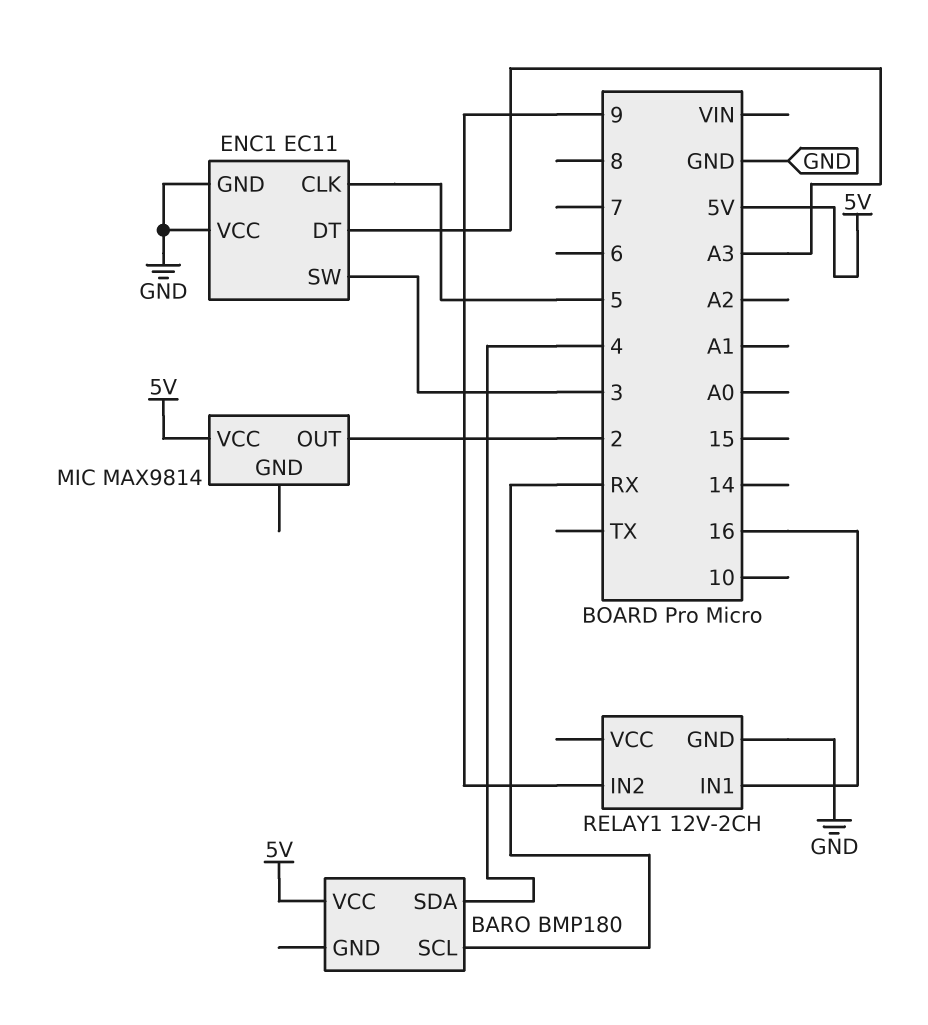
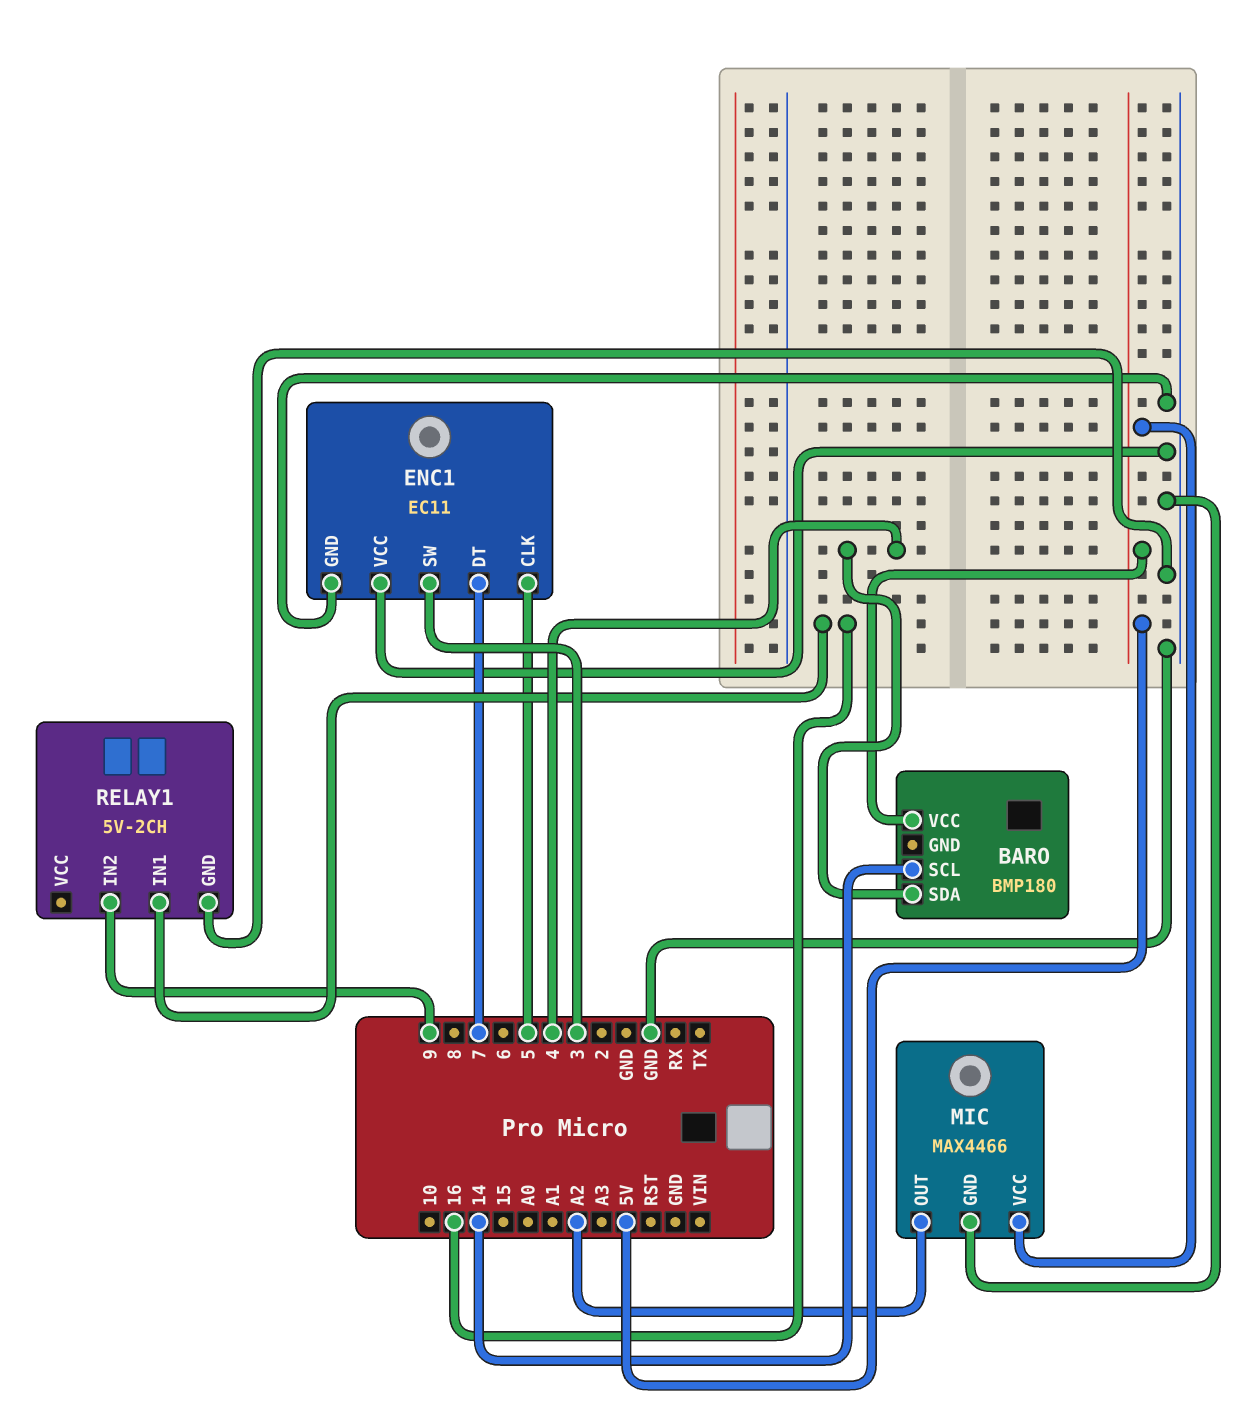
BARO pin SCL: RX -> 14
ENC1 pin DT: A3 -> 7
MIC: MAX9814 -> MAX4466
MIC pin GND: none -> GND
MIC pin OUT: 2 -> A2
RELAY1: 12V-2CH -> 5V-2CH

